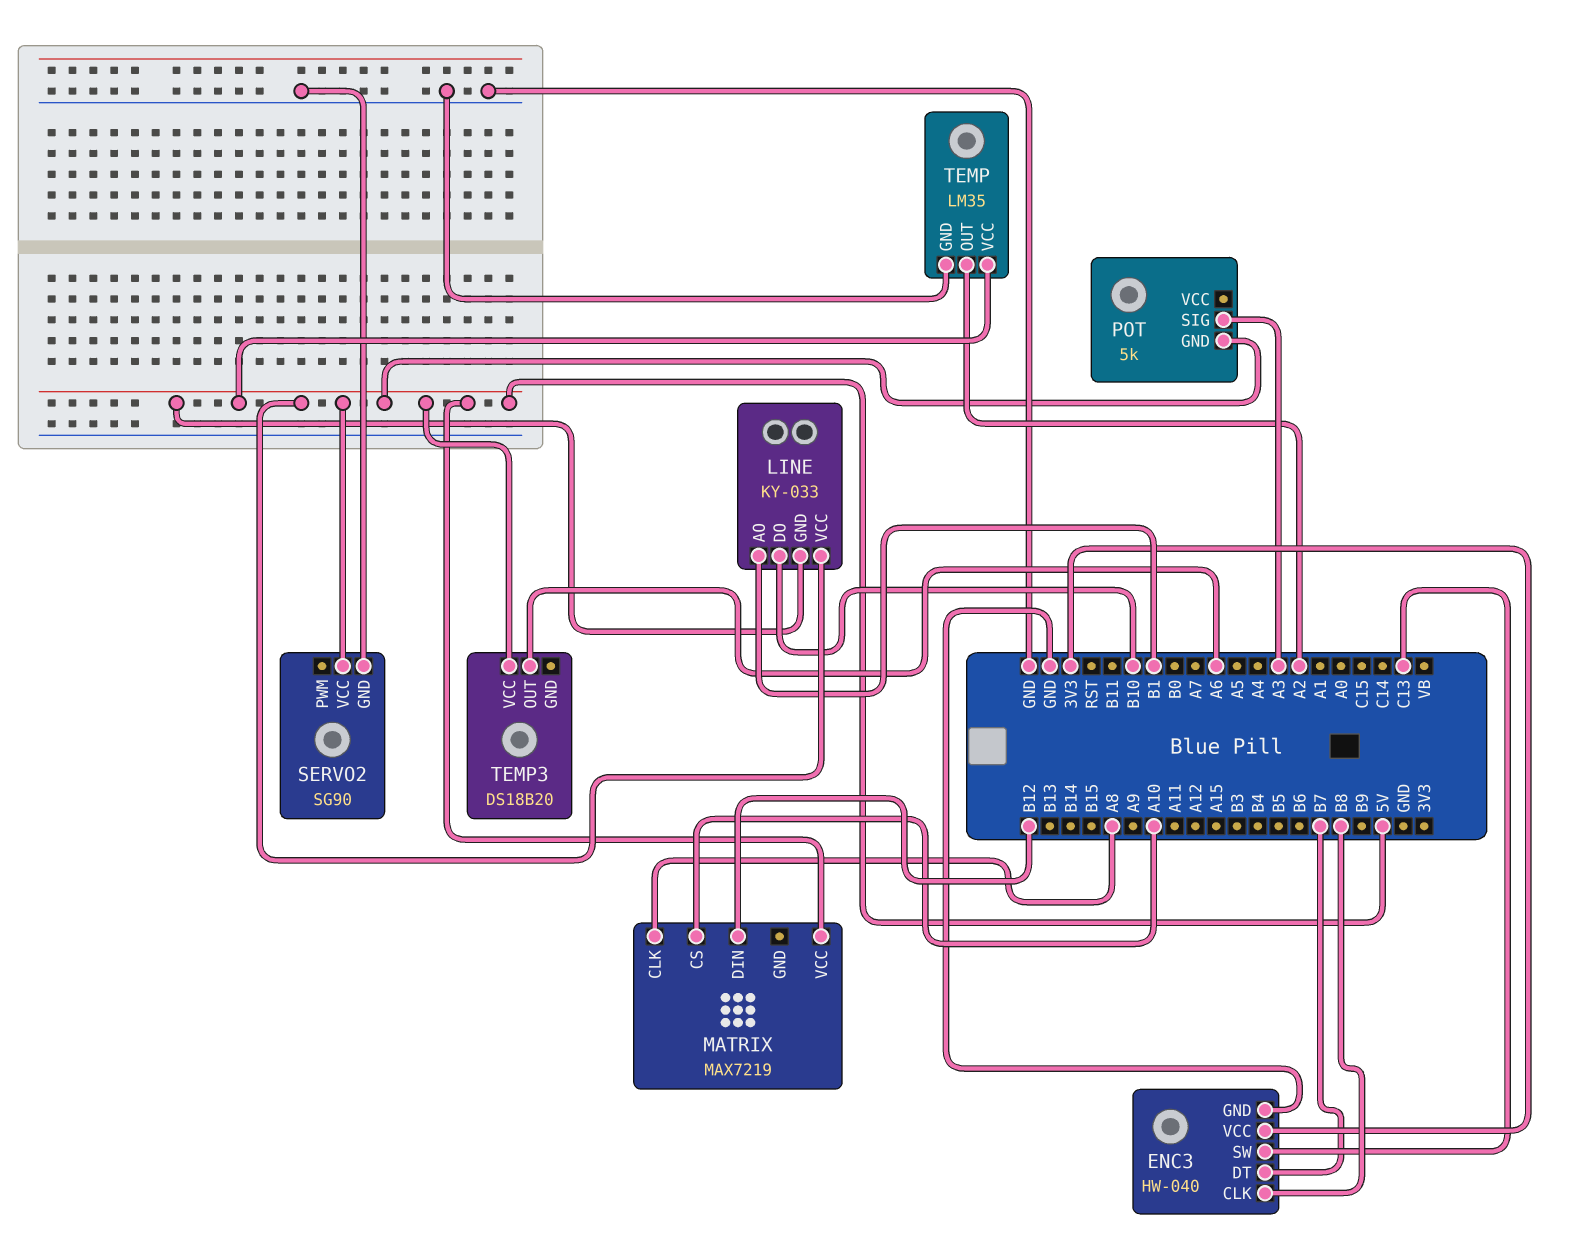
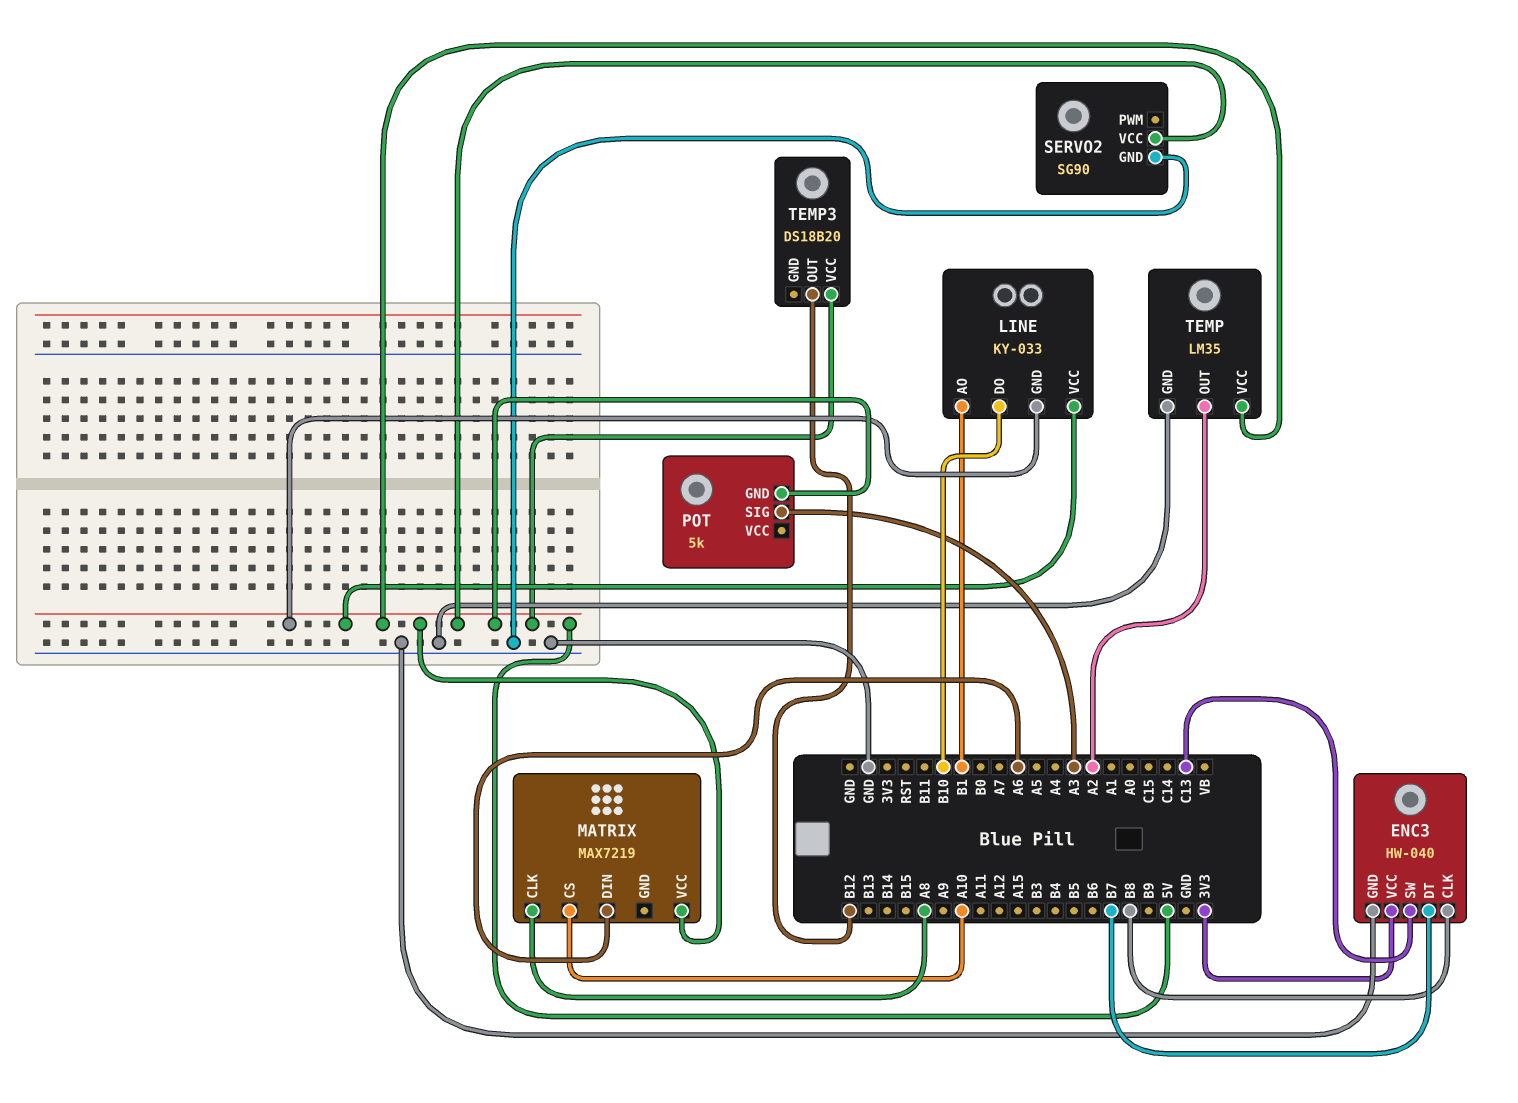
MATRIX pin DIN: B12 -> A6
TEMP3 pin OUT: A6 -> B12

